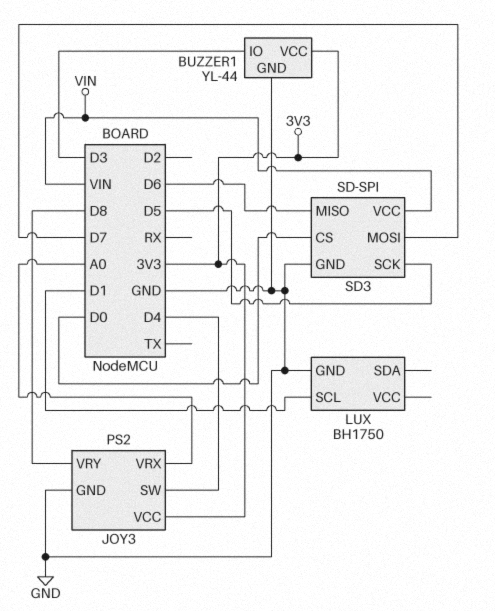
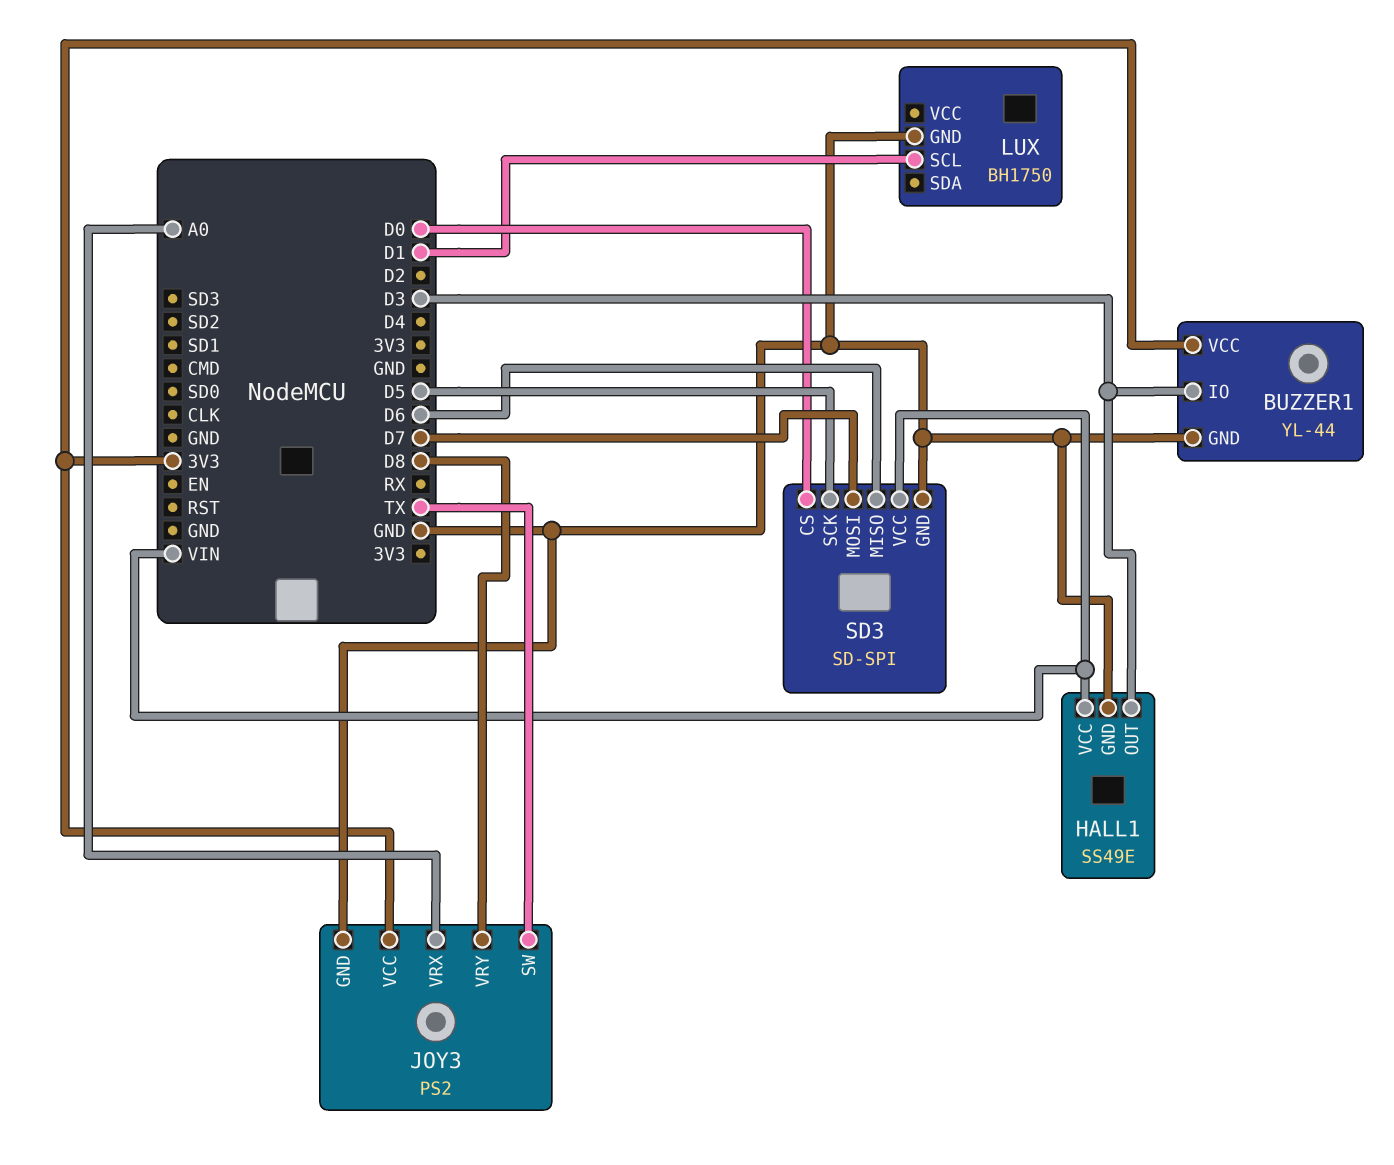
HALL1: none -> SS49E
HALL1 pin GND: none -> GND
HALL1 pin OUT: none -> D3
HALL1 pin VCC: none -> VIN
JOY3 pin SW: D4 -> TX

